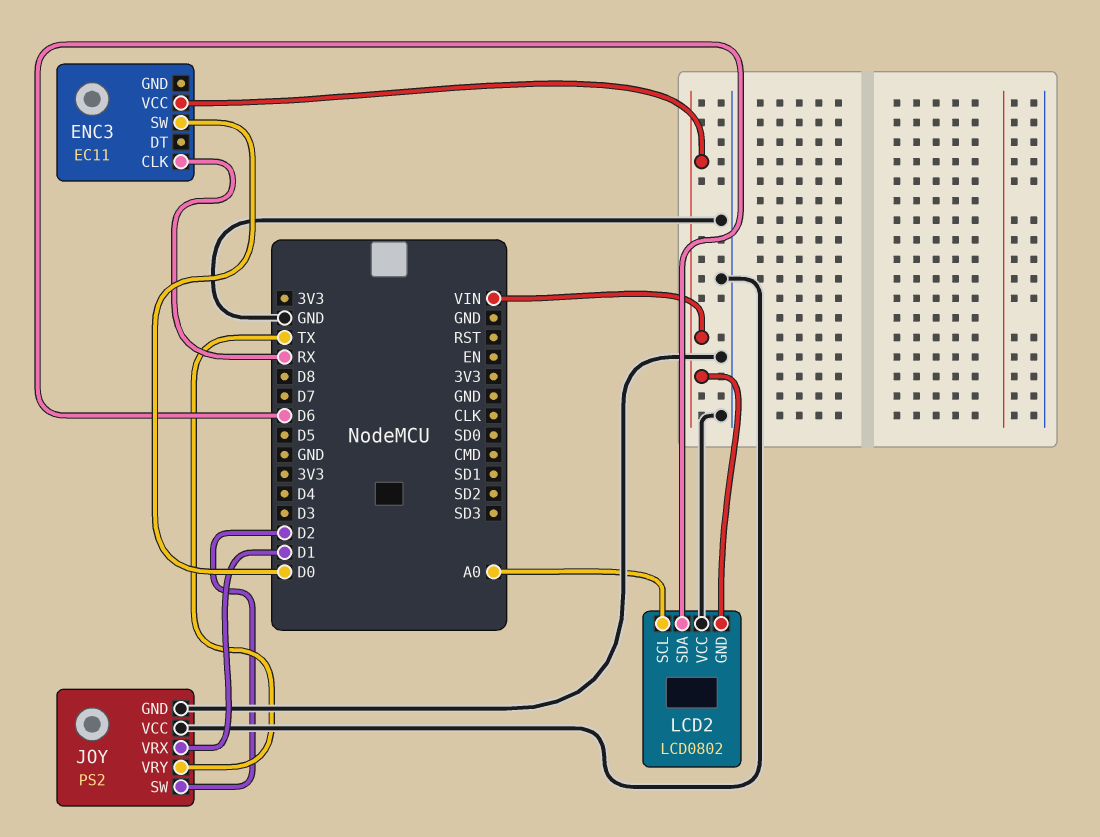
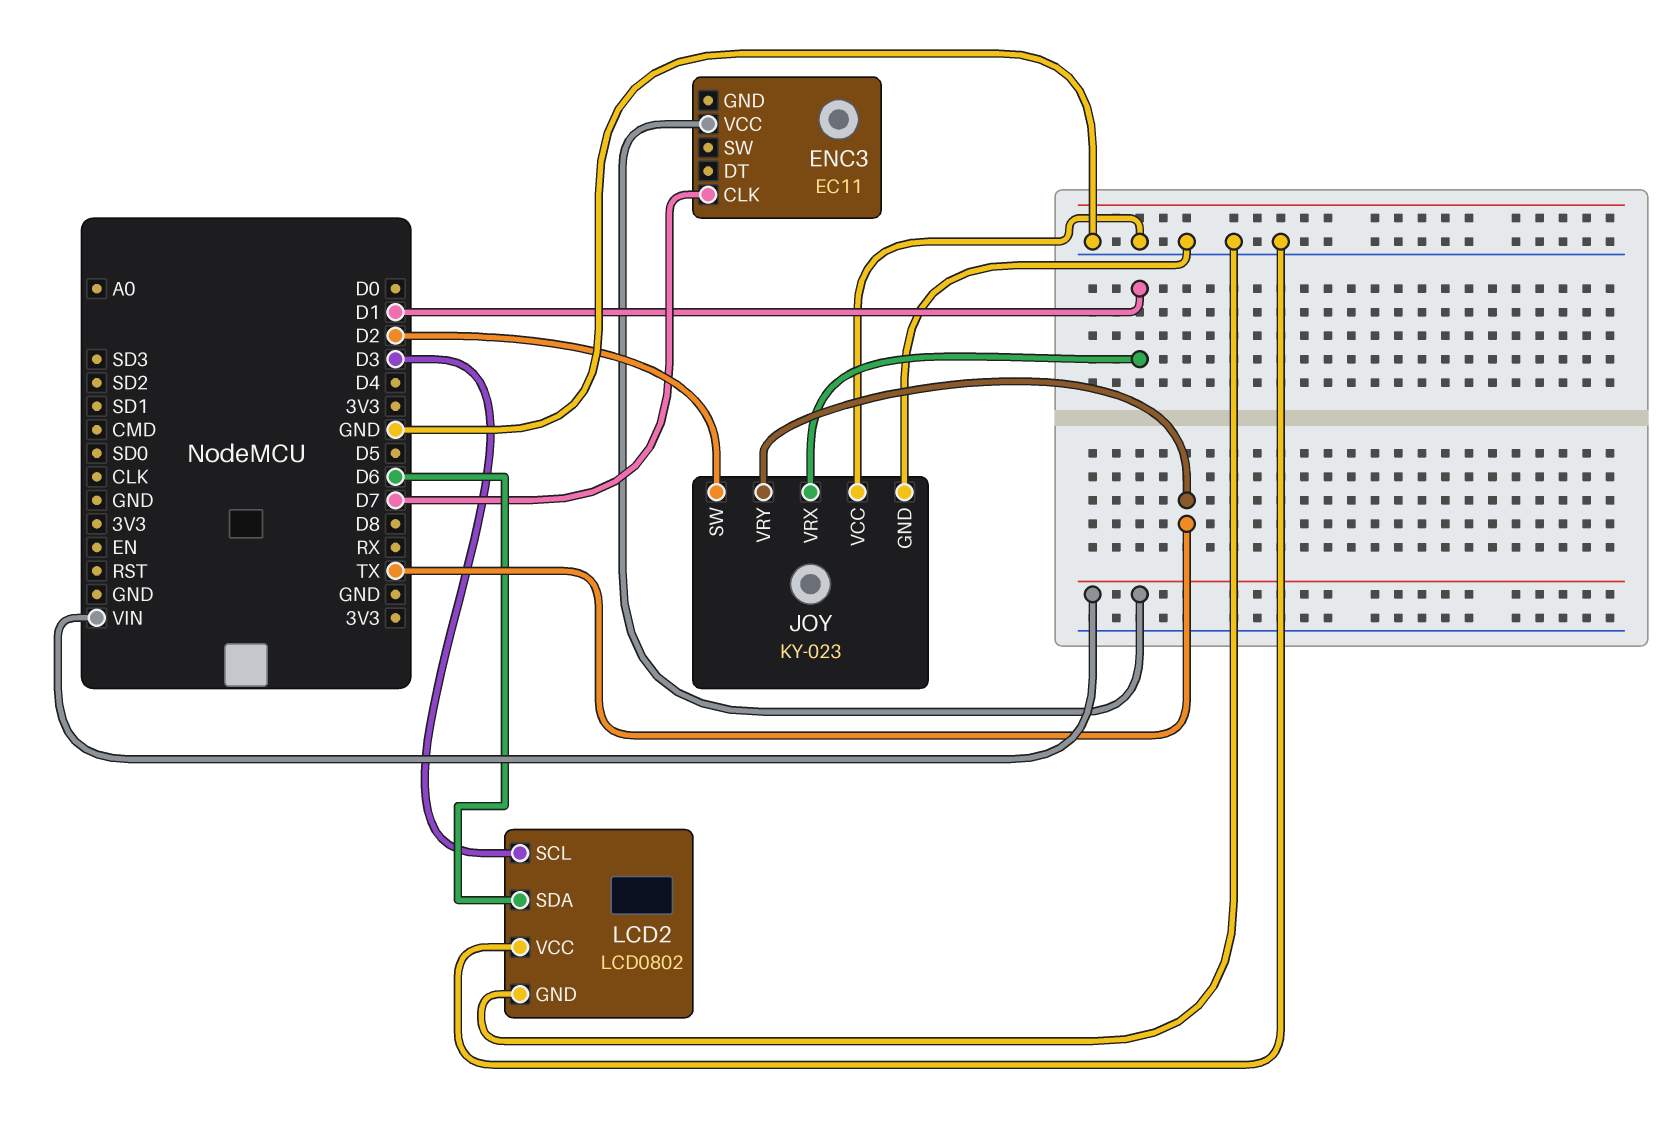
ENC3 pin CLK: RX -> D7
ENC3 pin SW: D0 -> none
JOY: PS2 -> KY-023
LCD2 pin GND: VIN -> GND
LCD2 pin SCL: A0 -> D3

